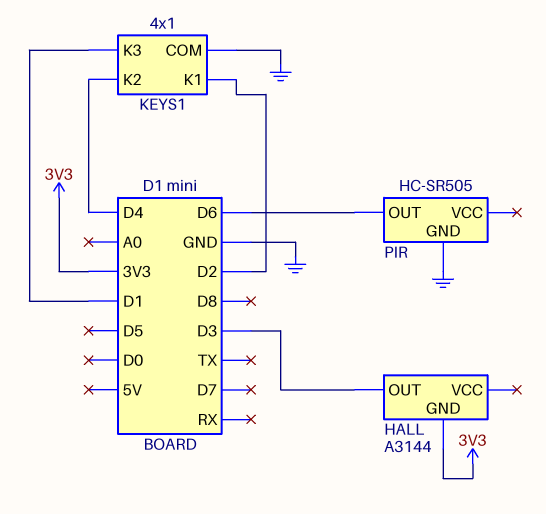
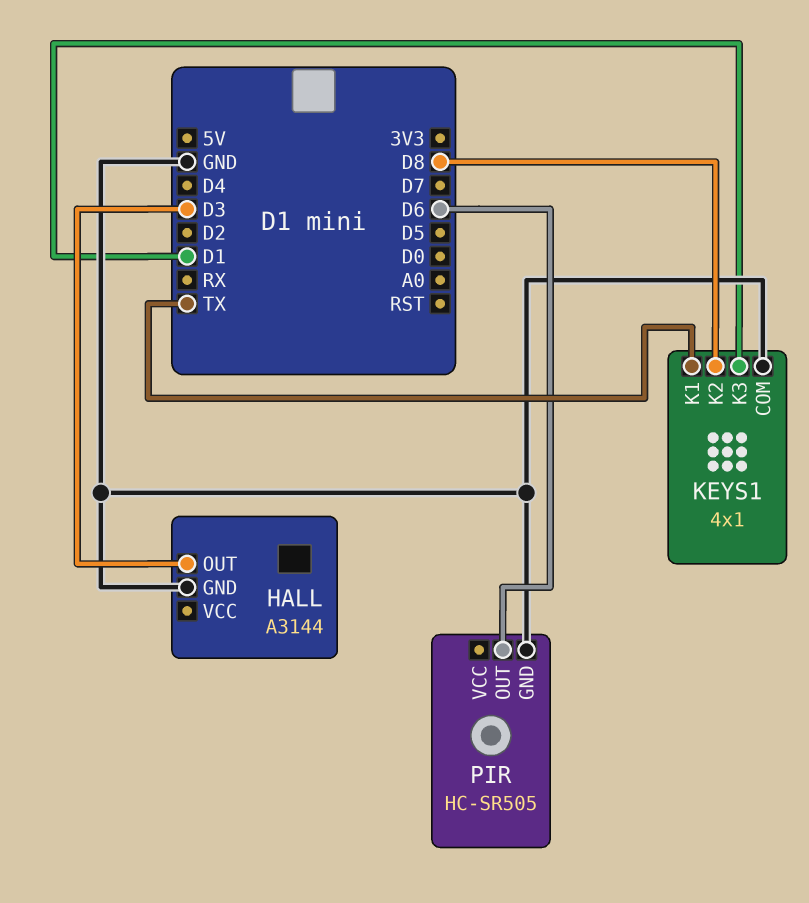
HALL pin GND: 3V3 -> GND
KEYS1 pin K1: D2 -> TX
KEYS1 pin K2: D4 -> D8

